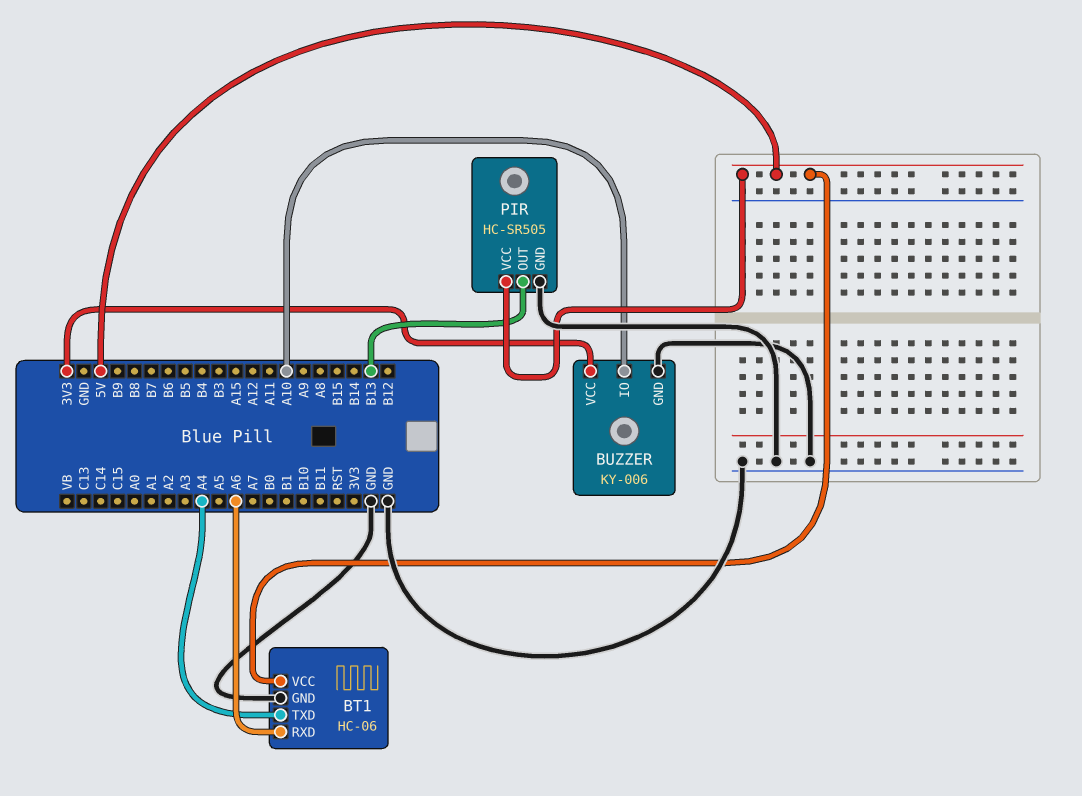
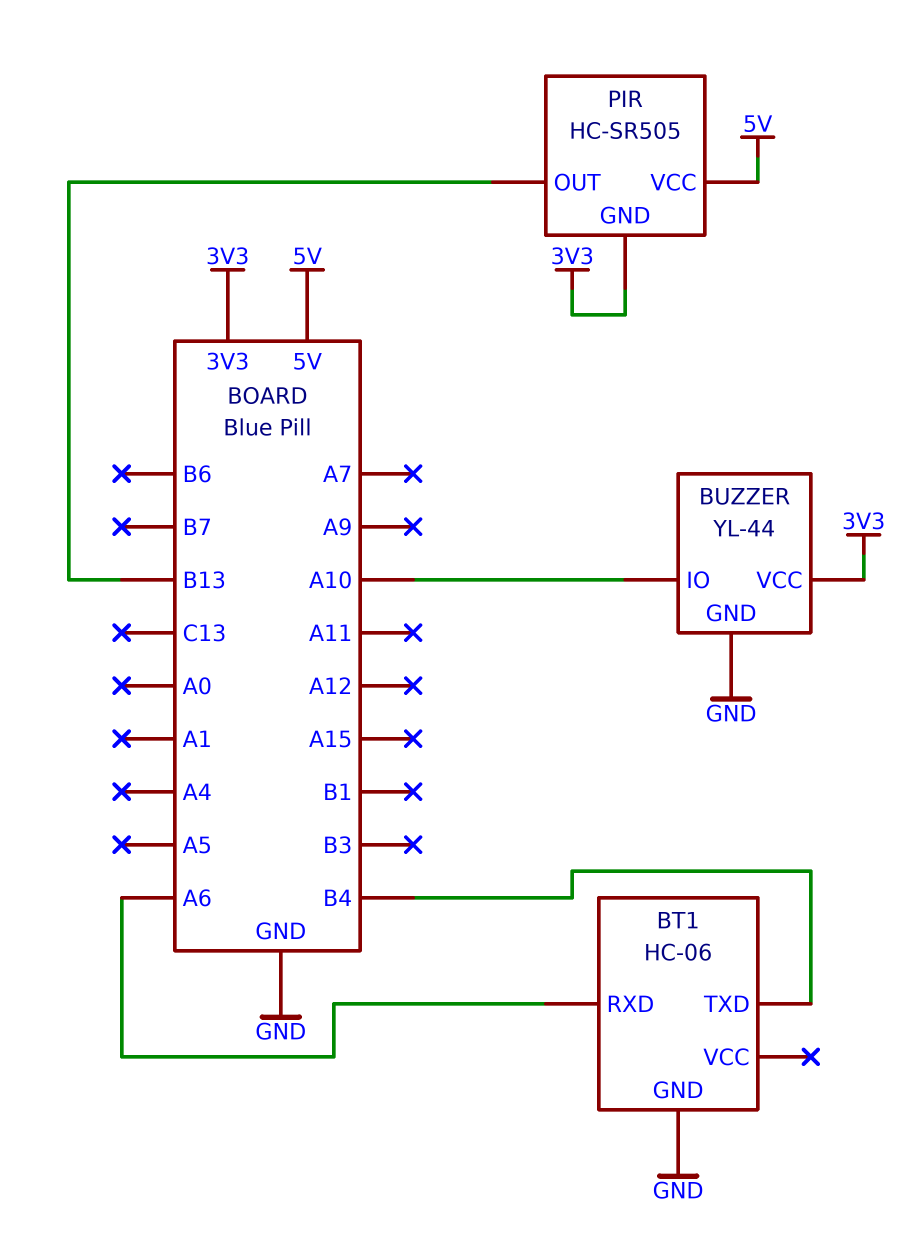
BT1 pin TXD: A4 -> B4
BT1 pin VCC: 5V -> none
BUZZER: KY-006 -> YL-44
PIR pin GND: GND -> 3V3

